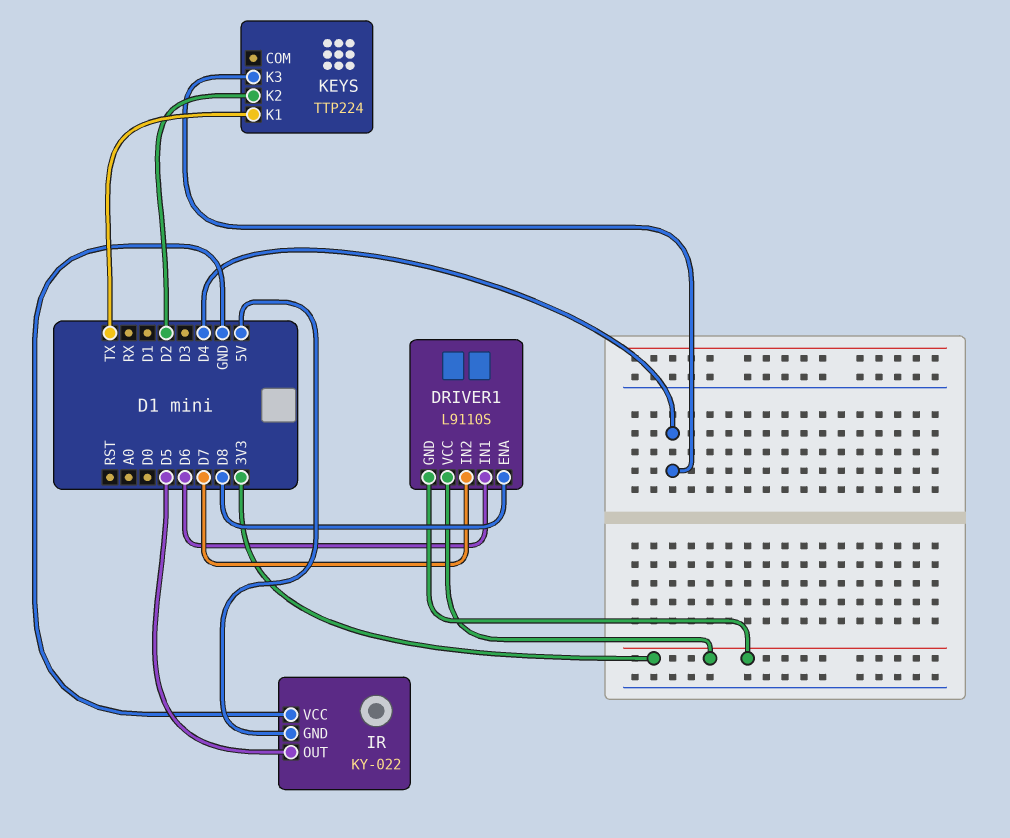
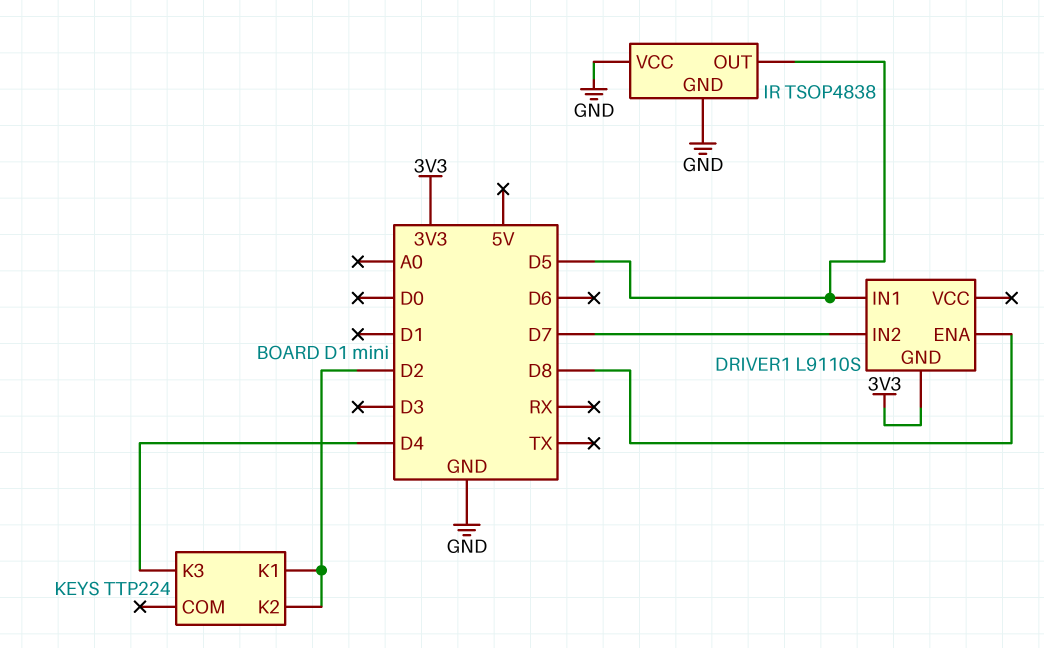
DRIVER1 pin IN1: D6 -> D5
DRIVER1 pin VCC: 3V3 -> none
IR: KY-022 -> TSOP4838
IR pin GND: 5V -> GND
KEYS pin K1: TX -> D2

